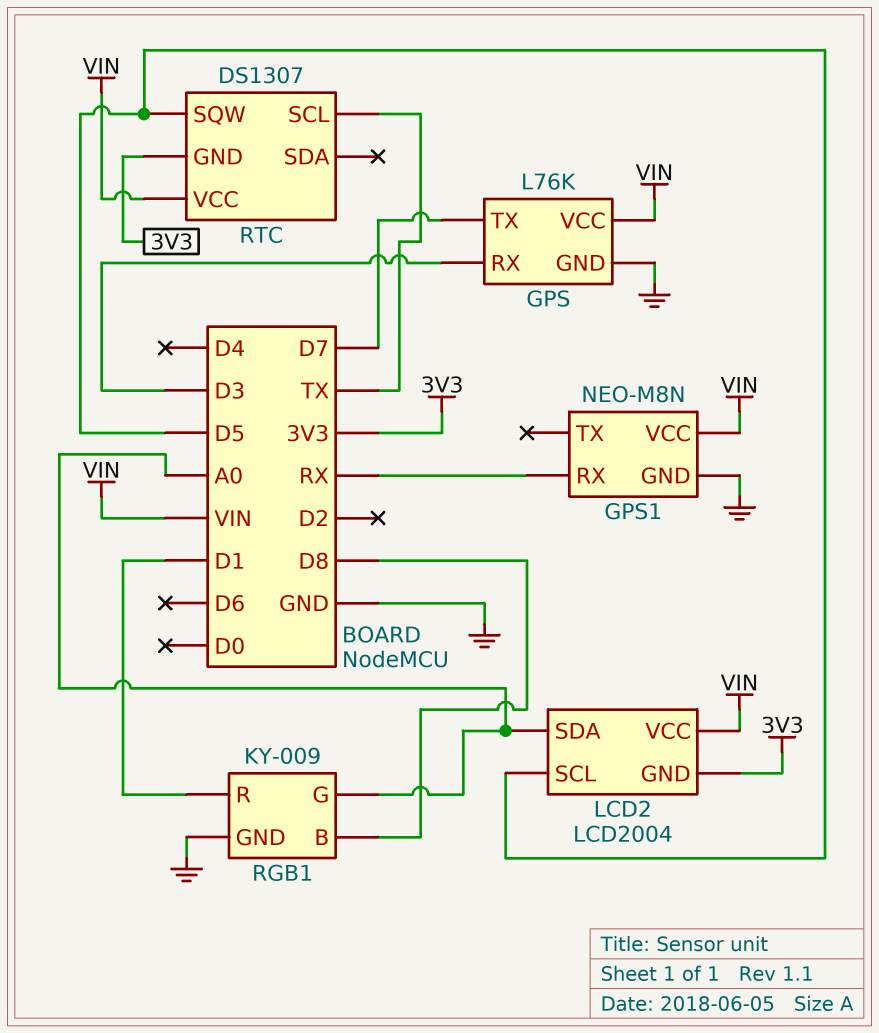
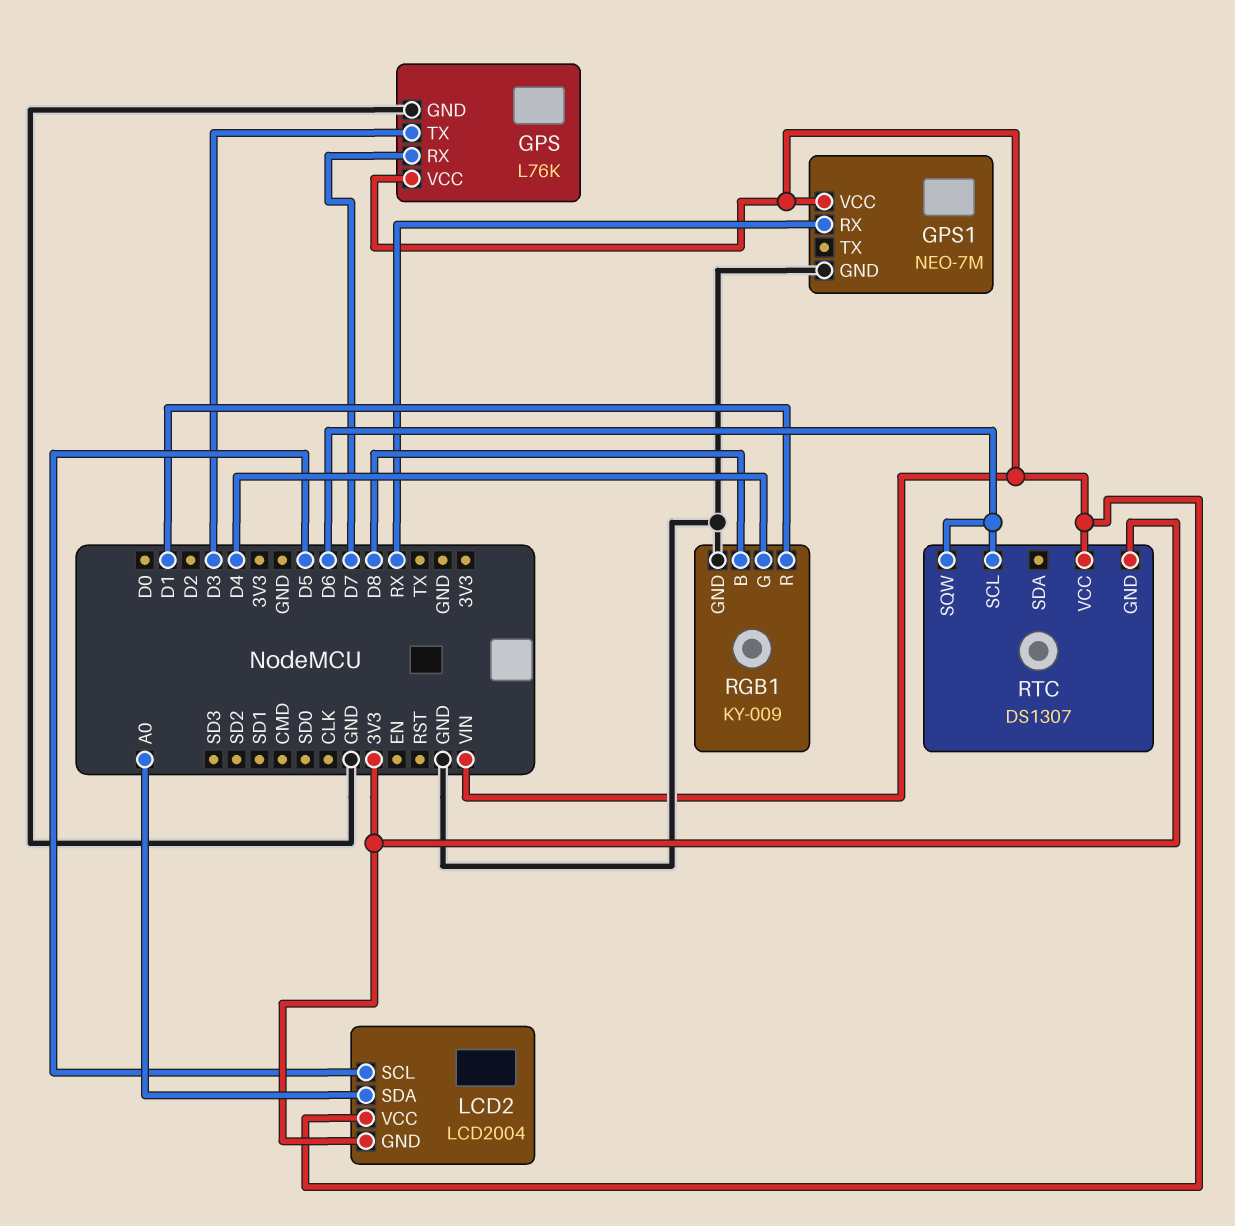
GPS pin RX: D3 -> D7
GPS pin TX: D7 -> D3
GPS1: NEO-M8N -> NEO-7M
RGB1 pin G: A0 -> D4
RTC pin SCL: TX -> D6
RTC pin SQW: D5 -> D6

